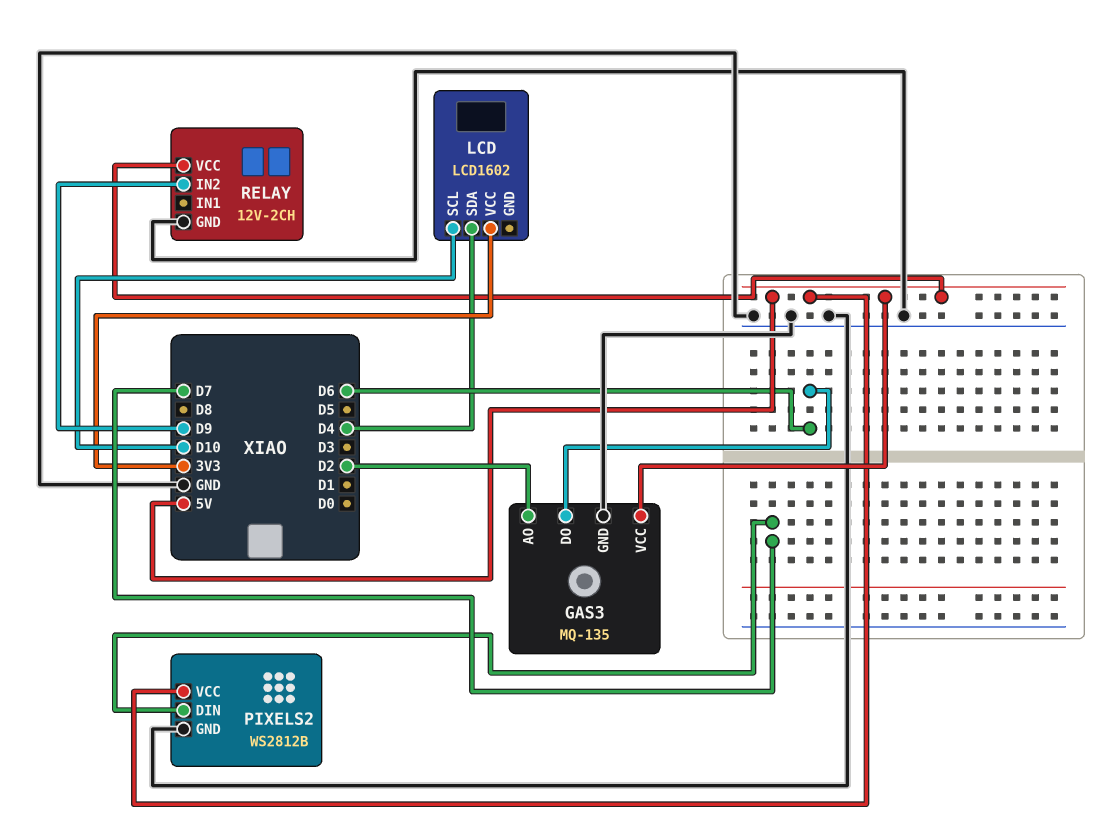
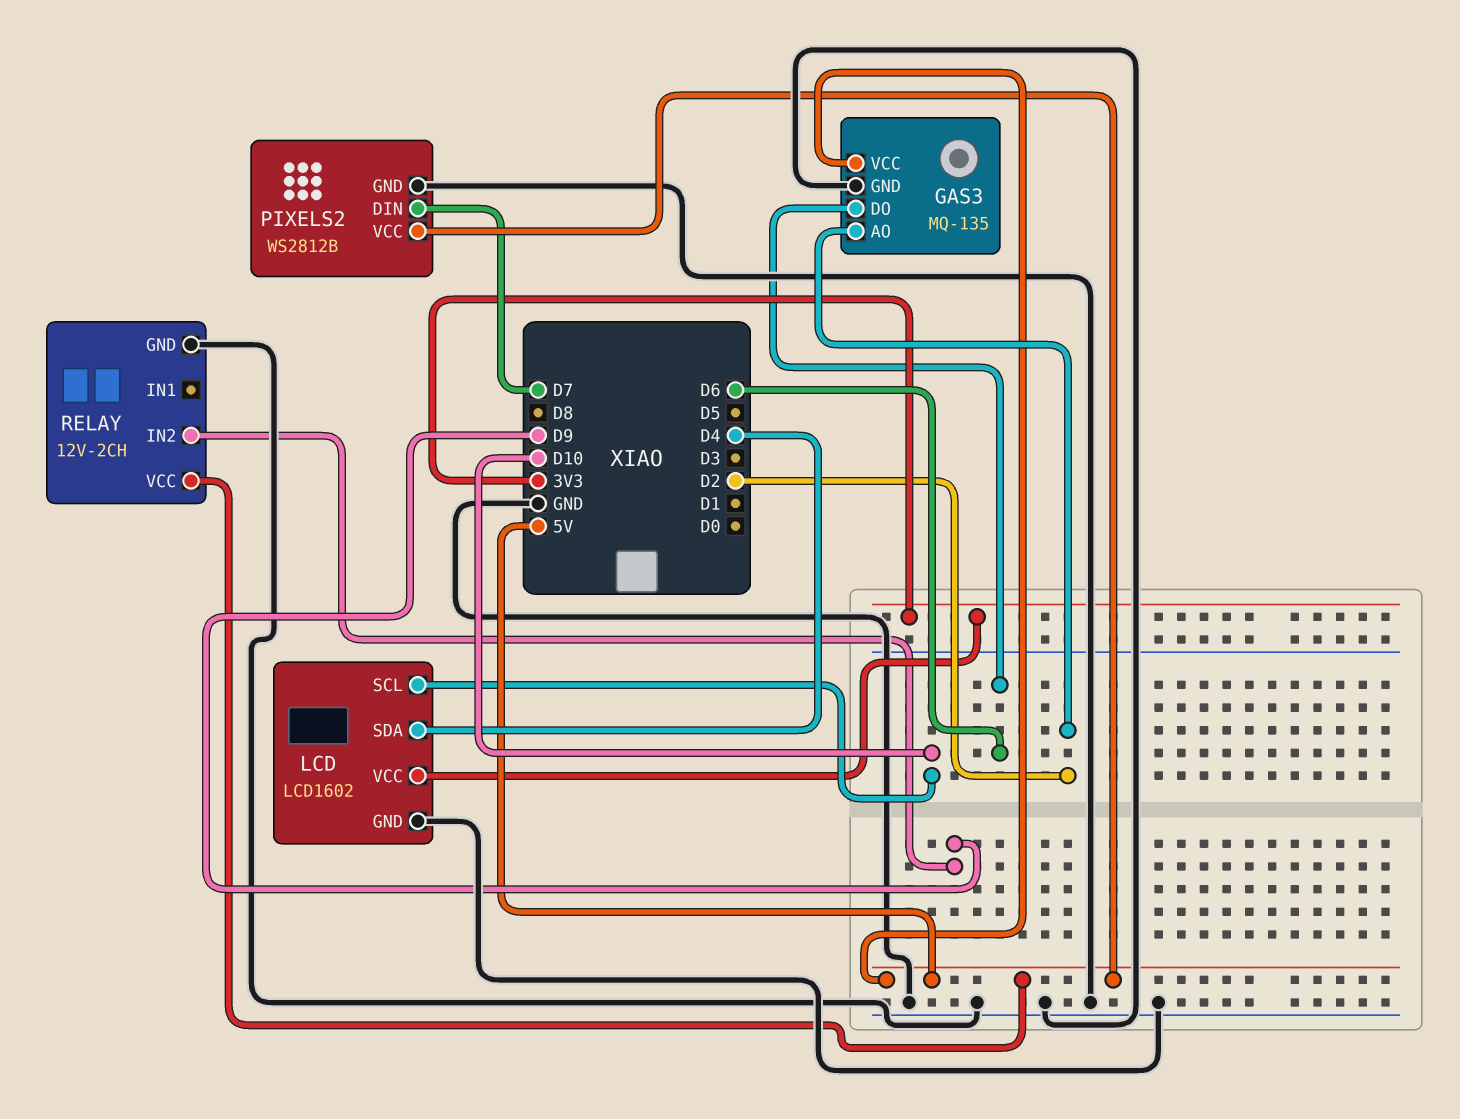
LCD pin GND: none -> GND

